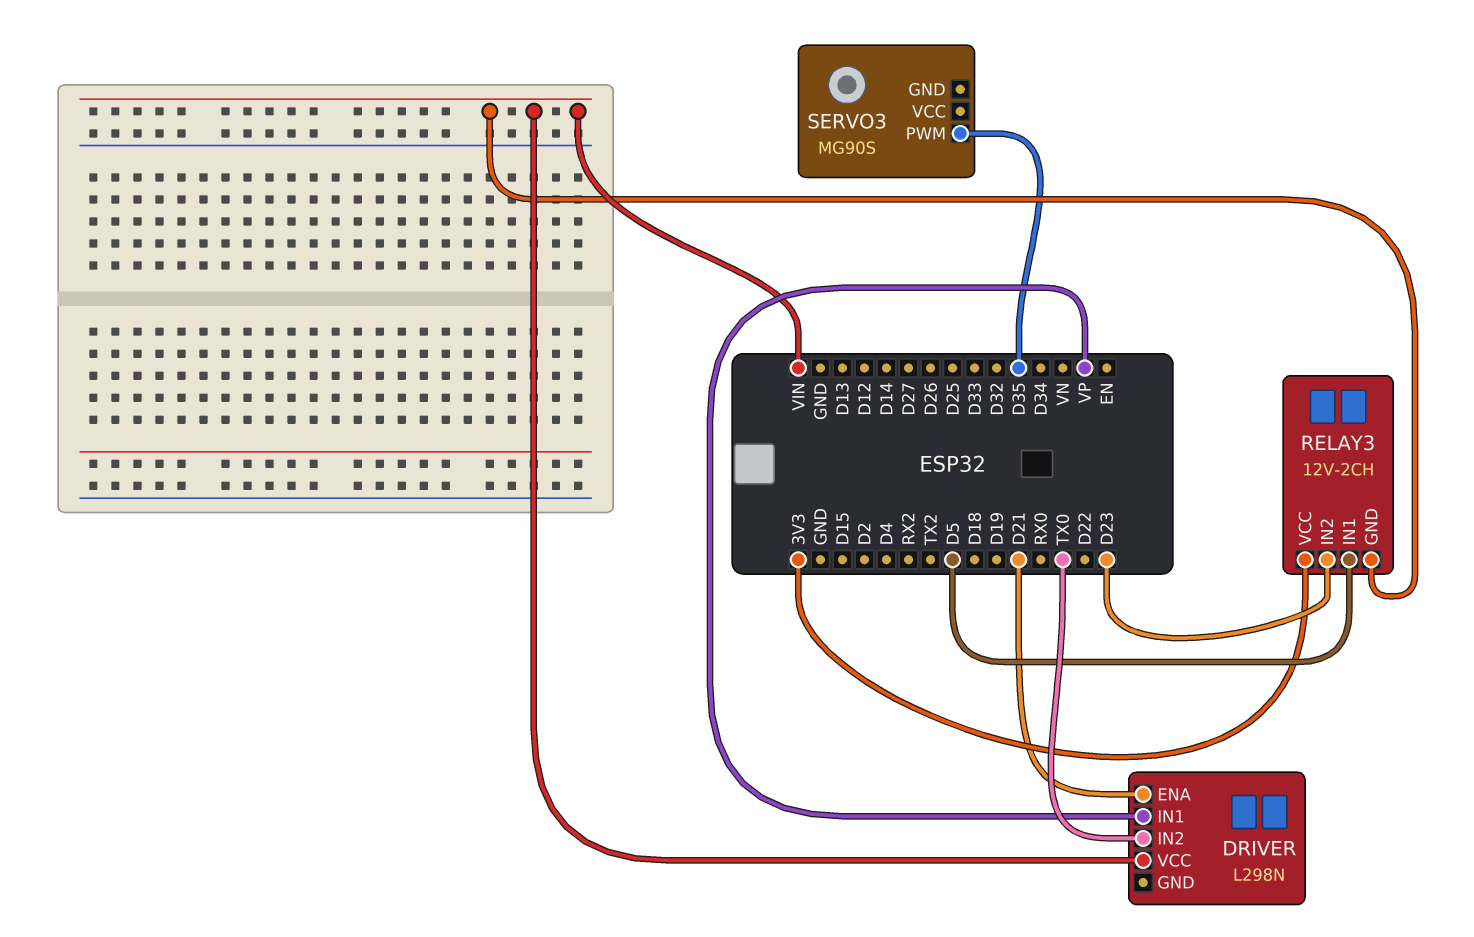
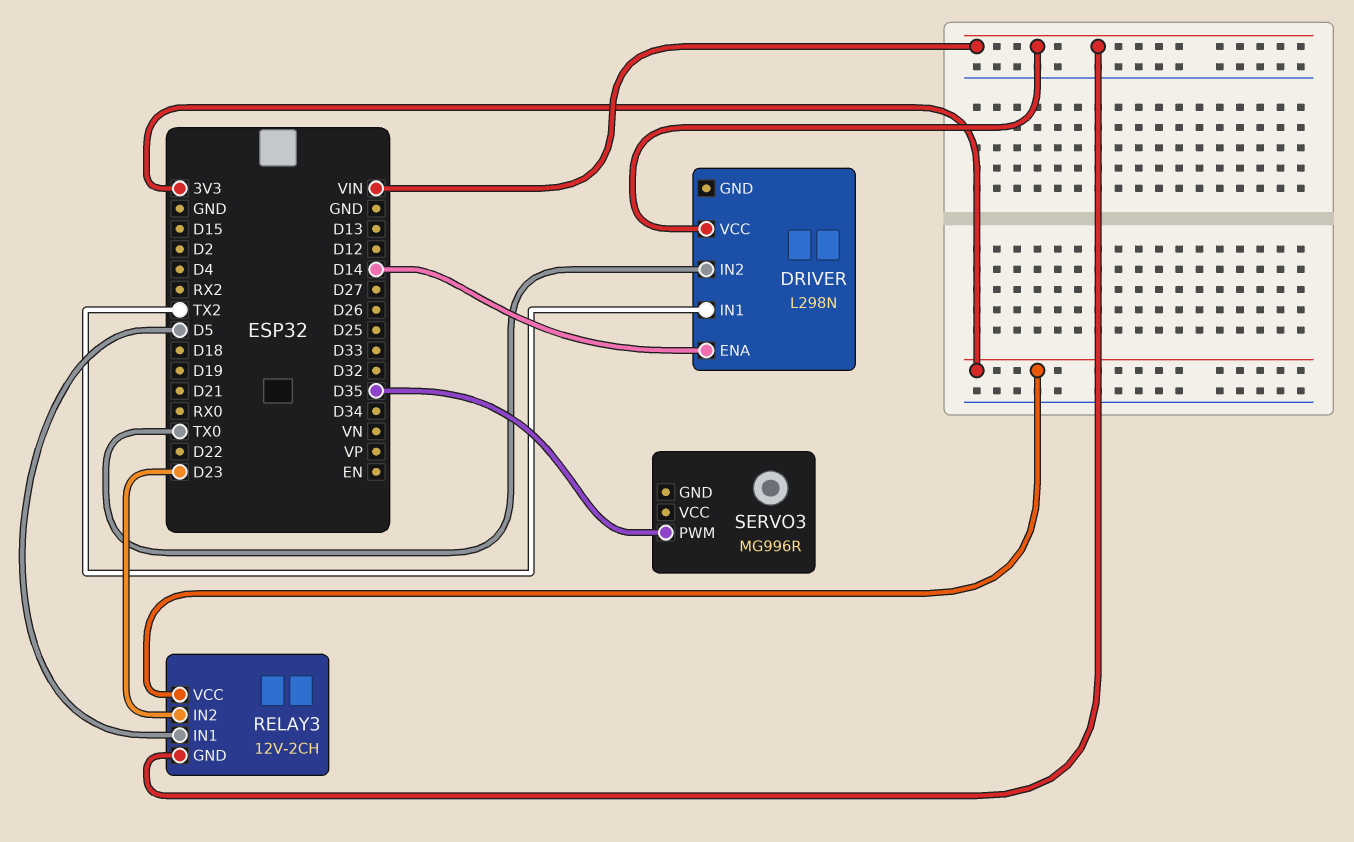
DRIVER pin ENA: D21 -> D14
DRIVER pin IN1: VP -> TX2
SERVO3: MG90S -> MG996R

